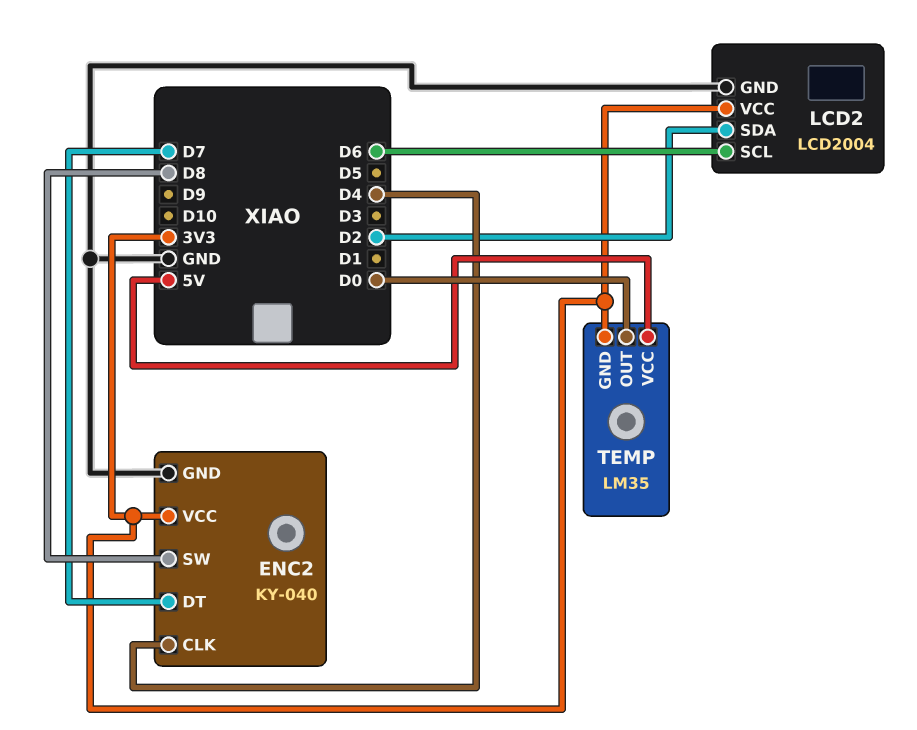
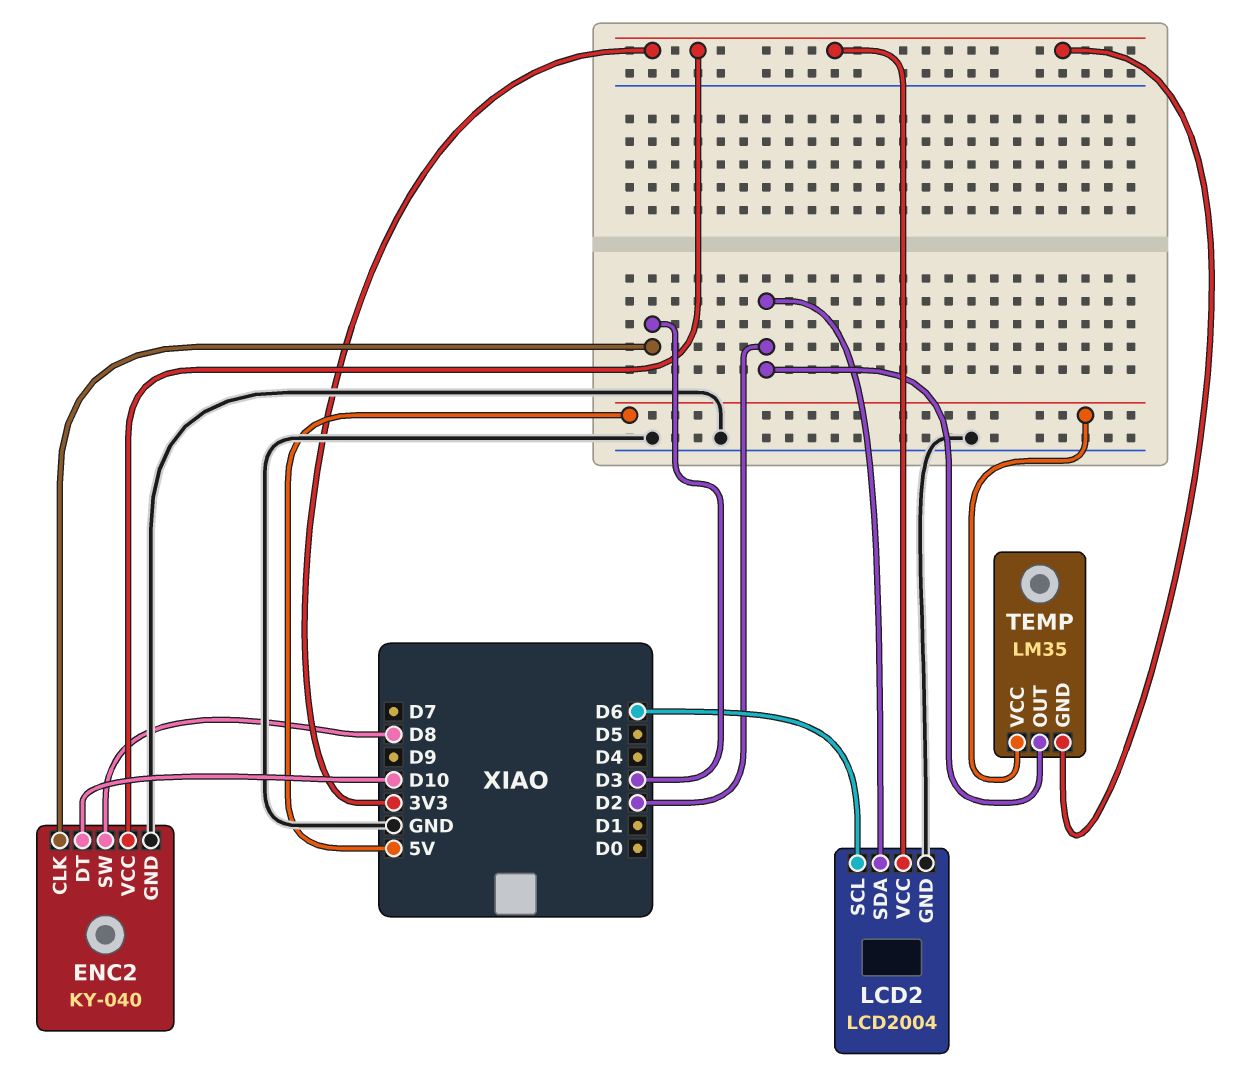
ENC2 pin CLK: D4 -> D3
ENC2 pin DT: D7 -> D10
TEMP pin OUT: D0 -> D2

